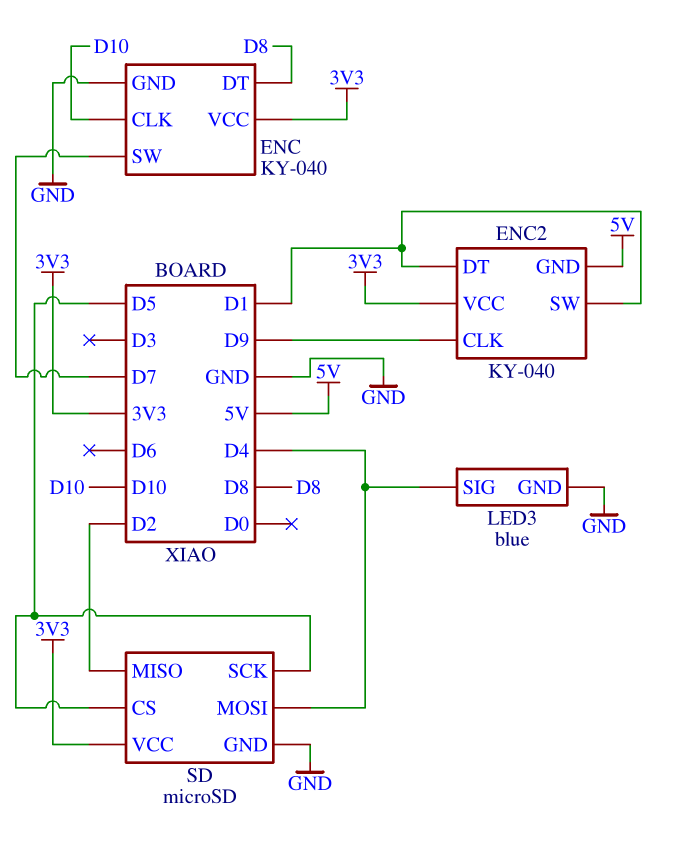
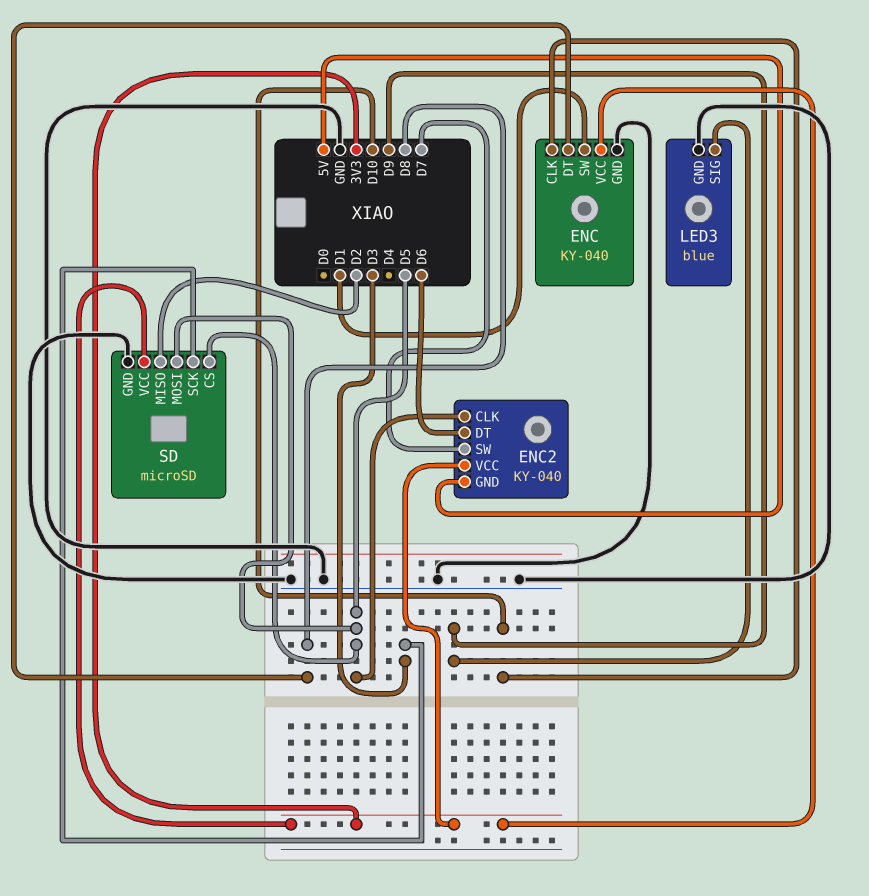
ENC pin SW: D7 -> D1
ENC2 pin CLK: D9 -> D5
ENC2 pin DT: D1 -> D6
ENC2 pin SW: D1 -> D7
LED3 pin SIG: D4 -> D9
SD pin MOSI: D4 -> D5
SD pin SCK: D5 -> D3

